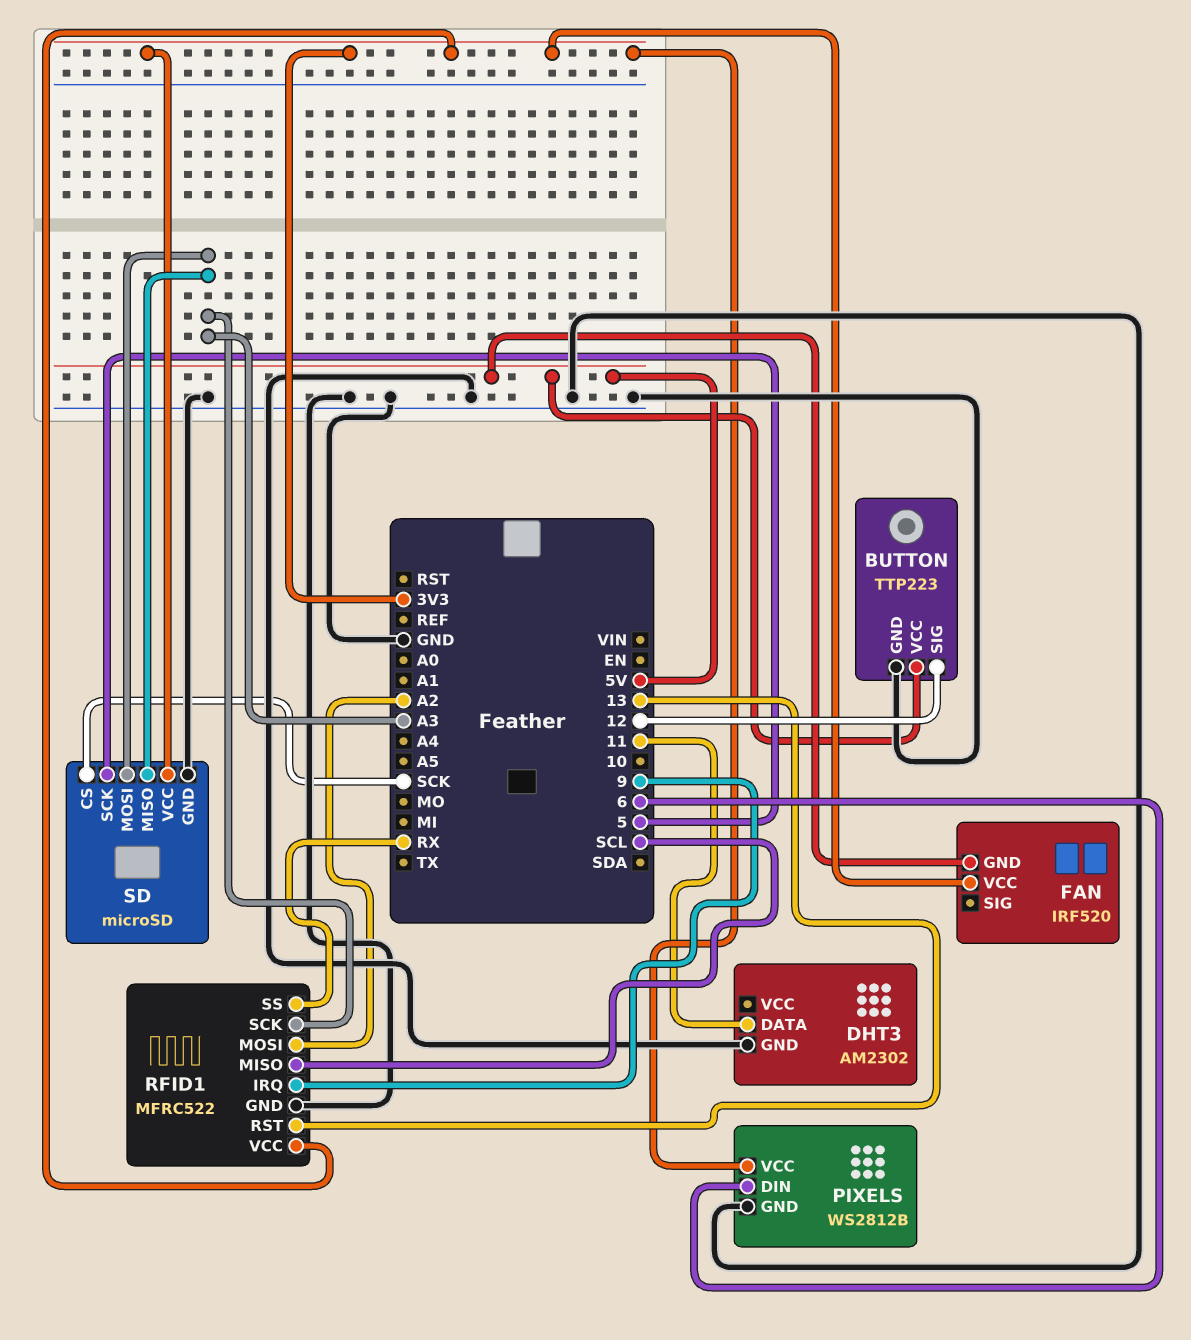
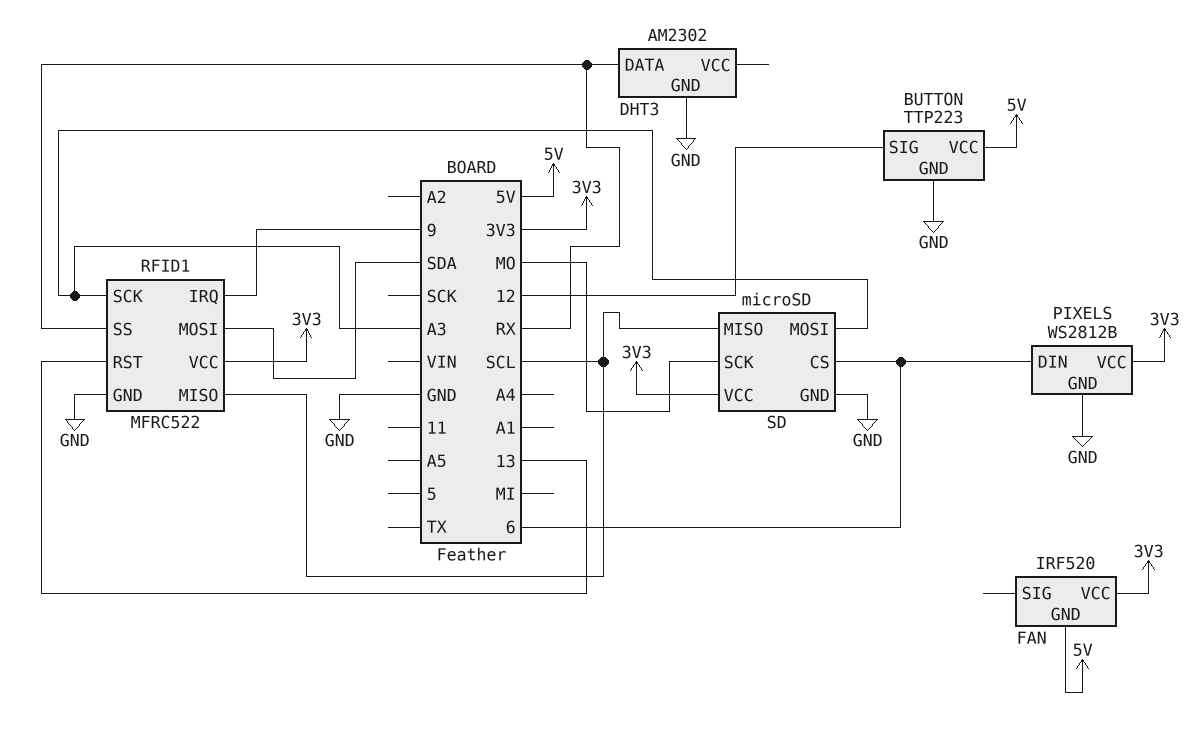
DHT3 pin DATA: 11 -> RX
RFID1 pin MOSI: A2 -> SDA
SD pin CS: SCK -> 6
SD pin MISO: A3 -> SCL
SD pin SCK: 5 -> MO

